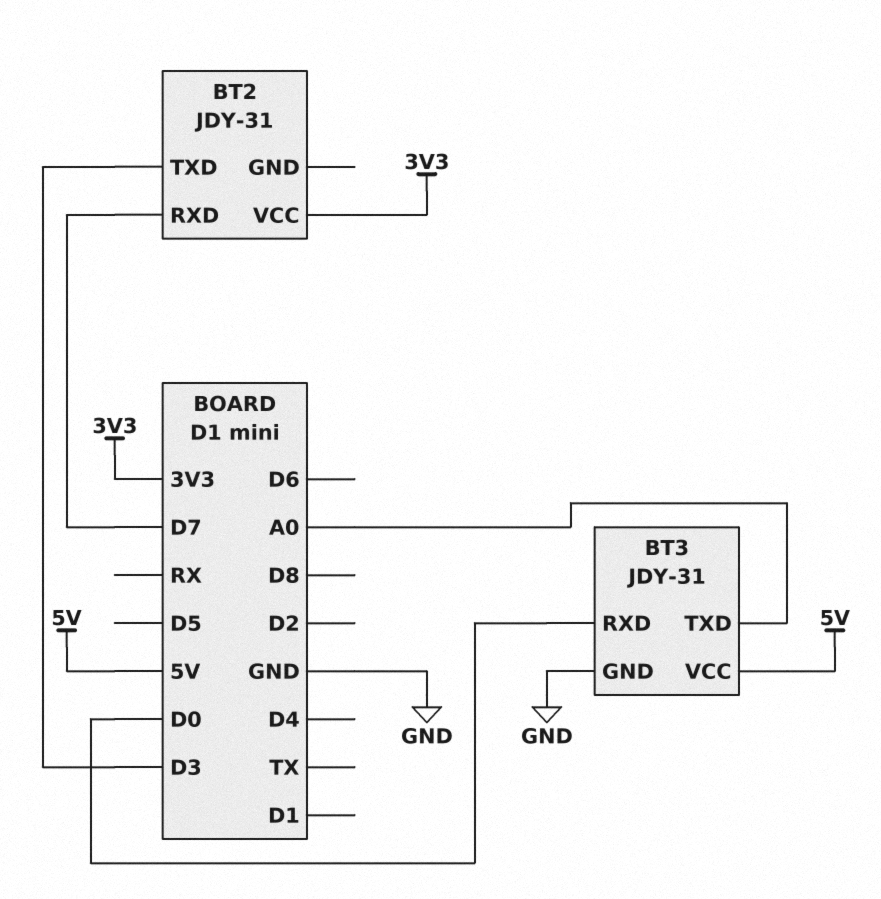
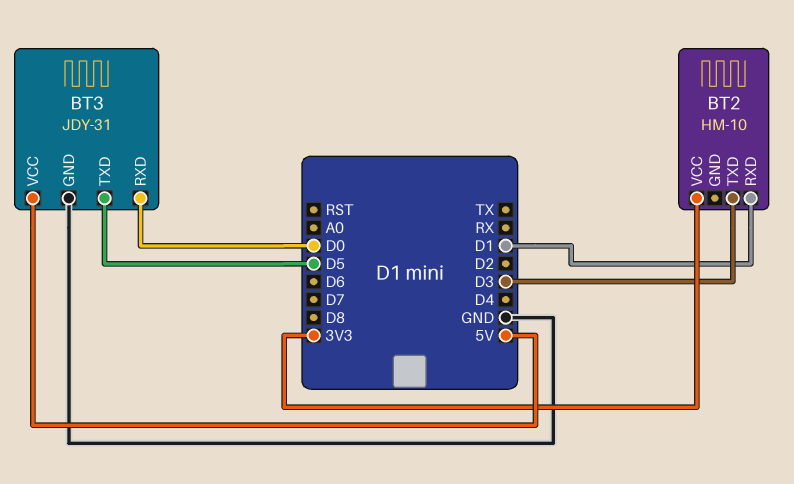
BT2: JDY-31 -> HM-10
BT2 pin RXD: D7 -> D1
BT3 pin TXD: A0 -> D5

